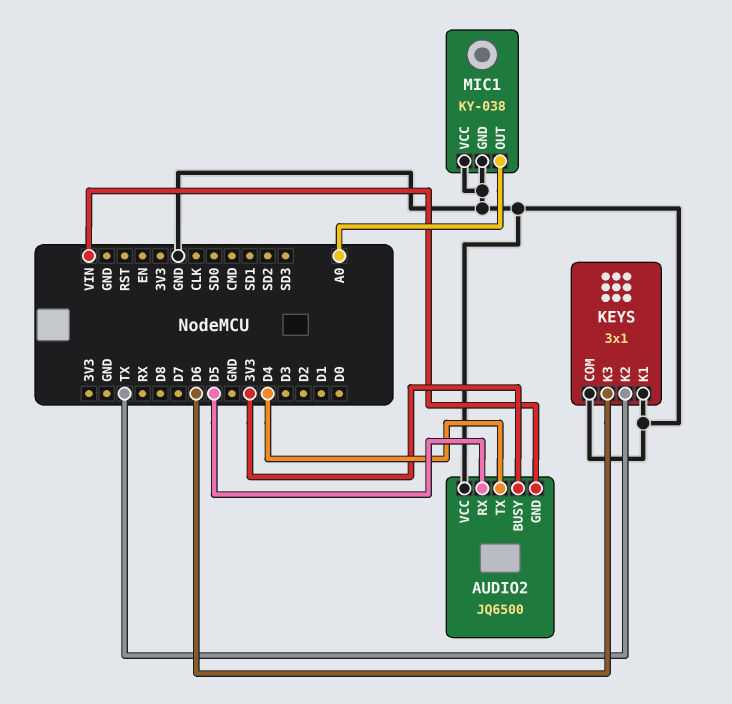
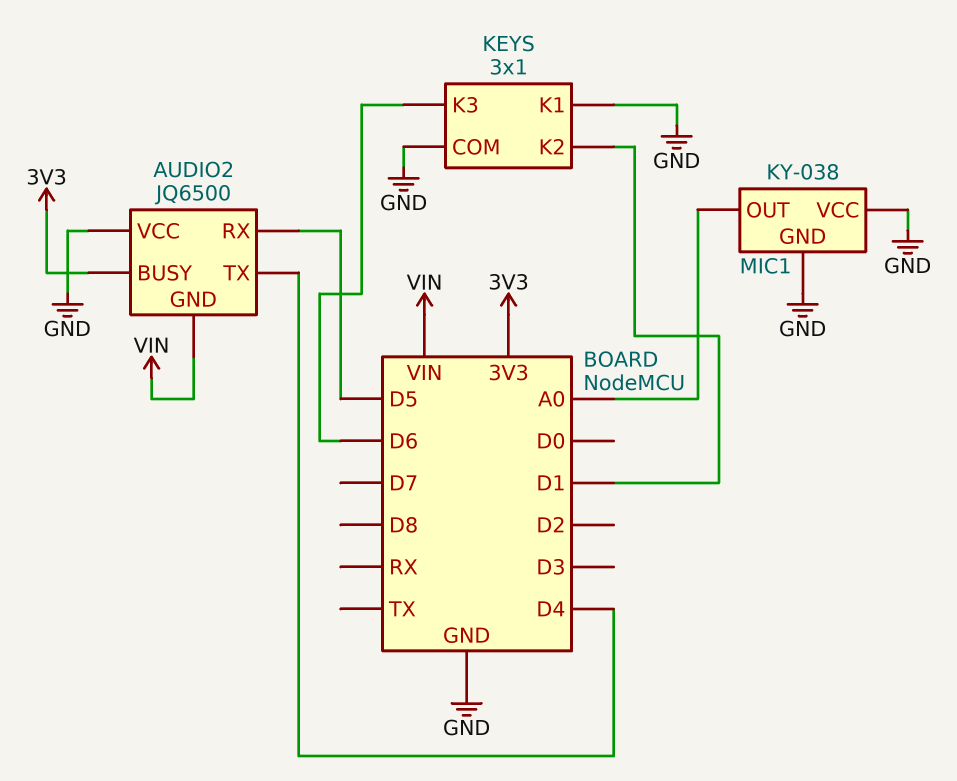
KEYS pin K2: TX -> D1

